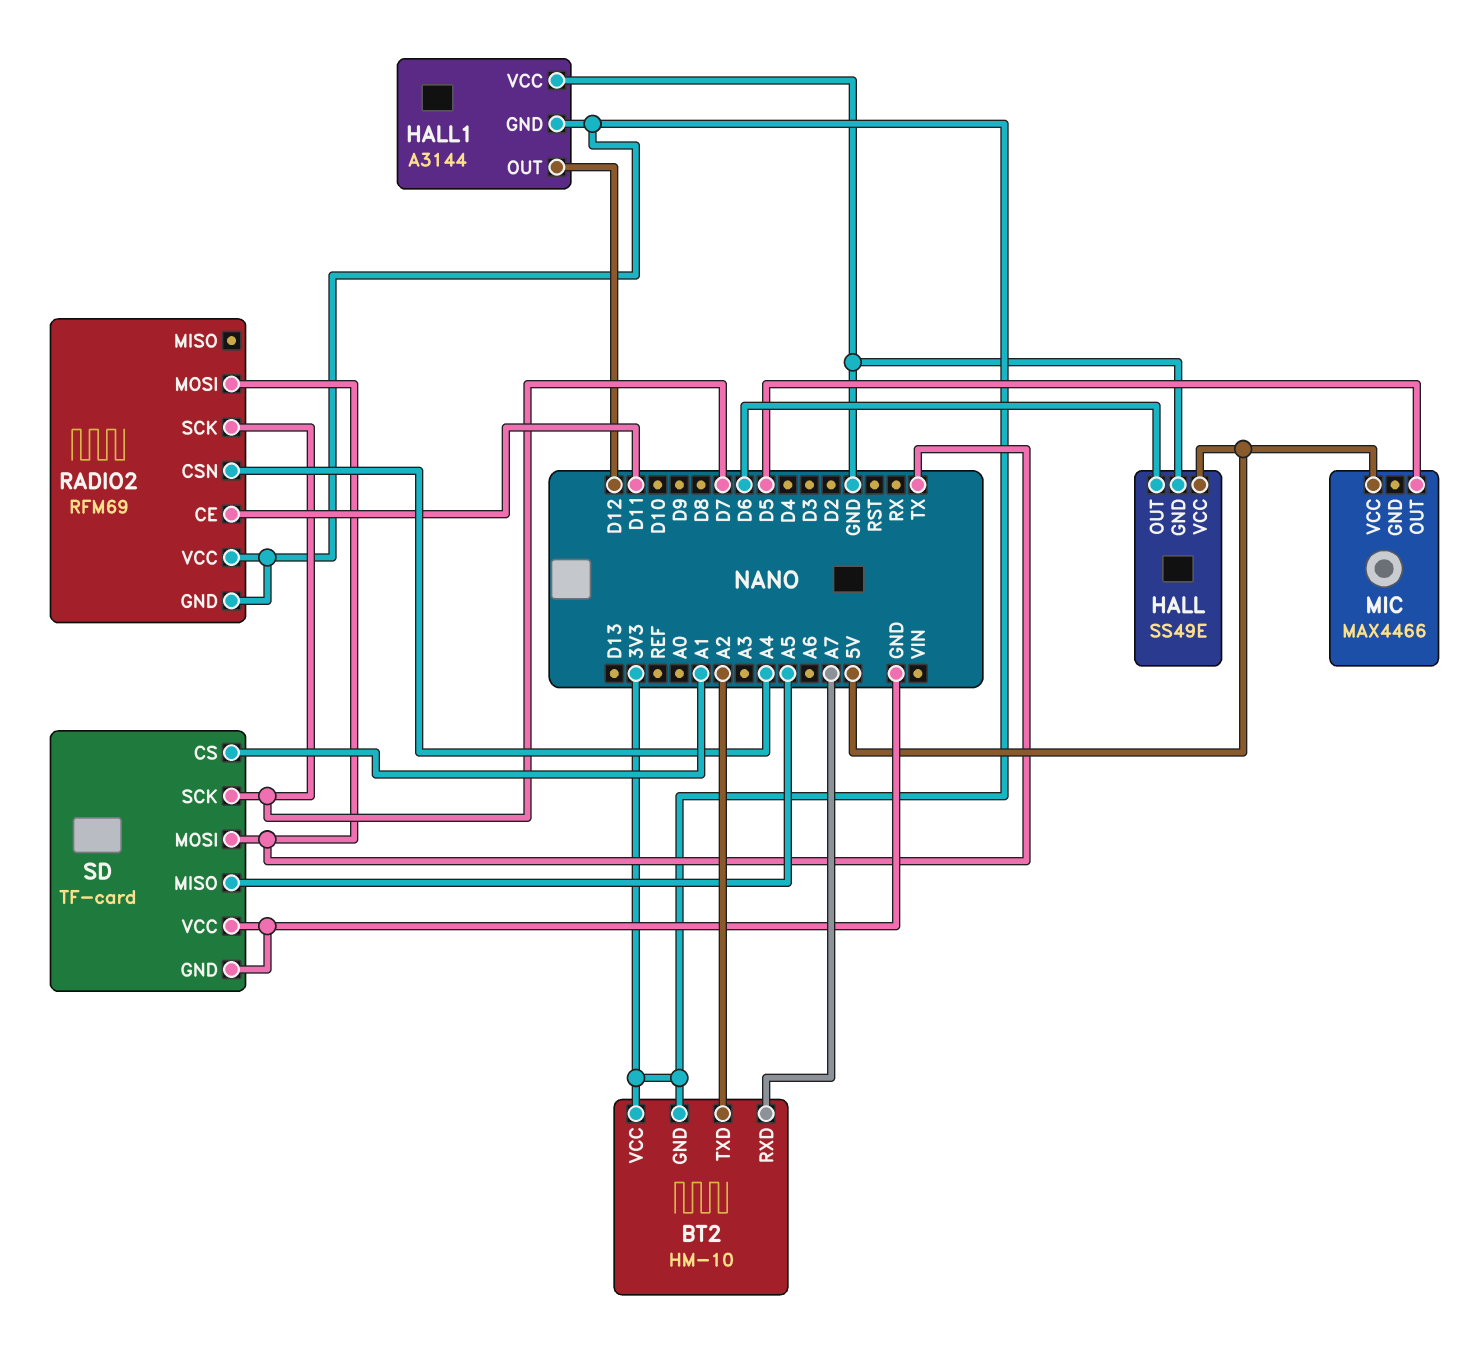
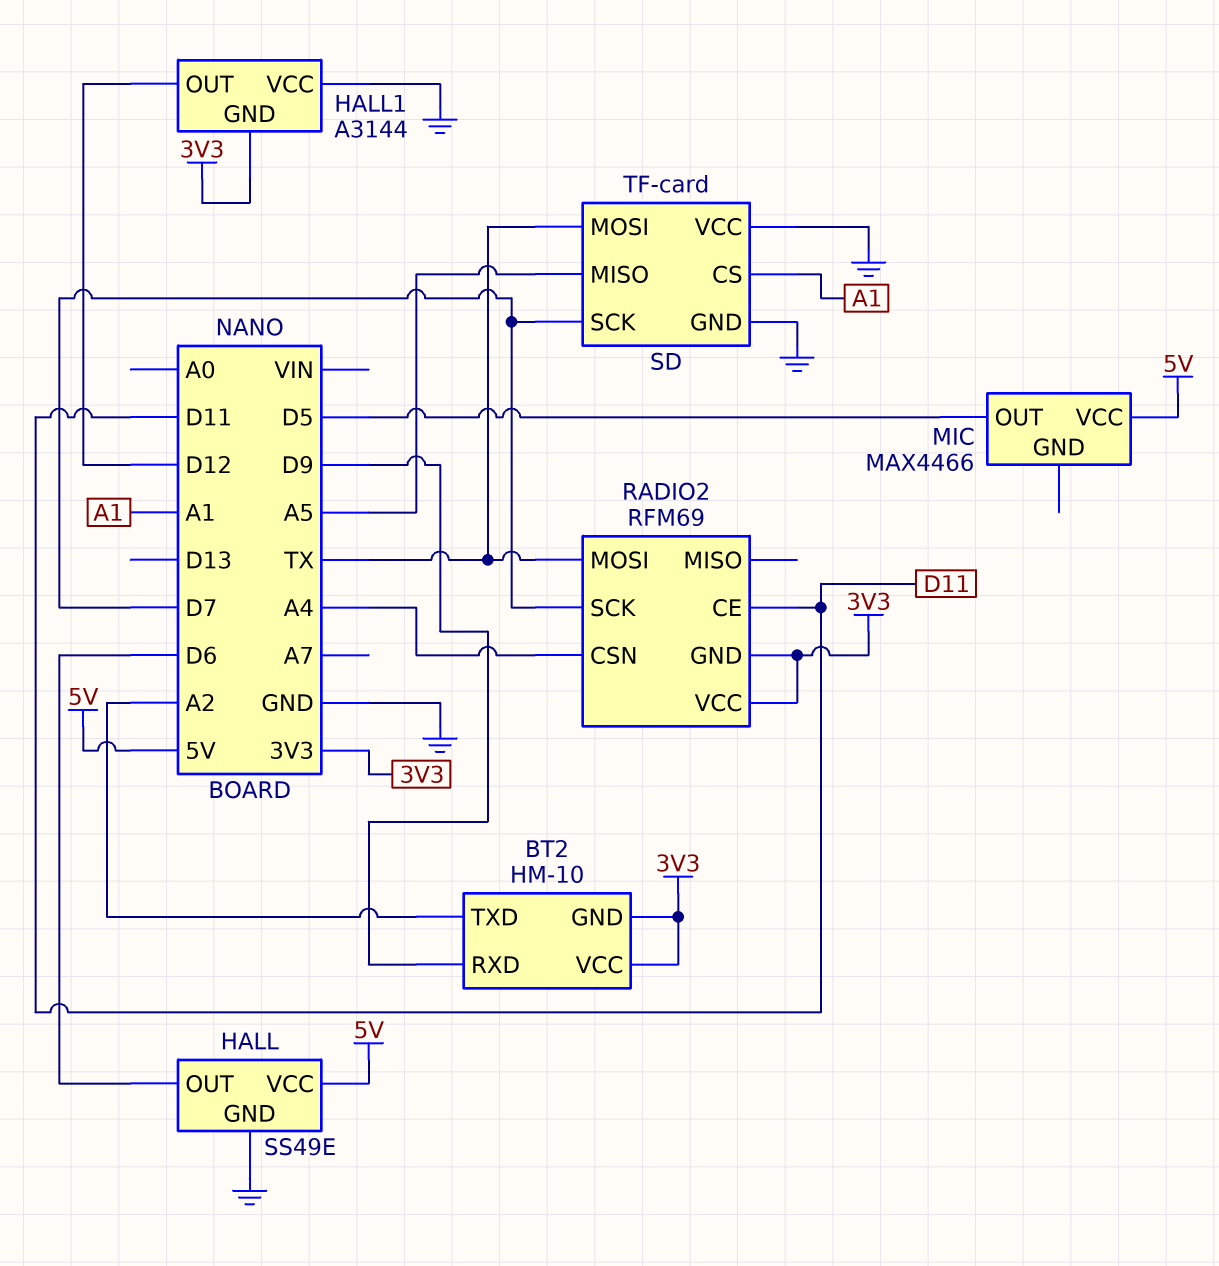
BT2 pin RXD: A7 -> D9

